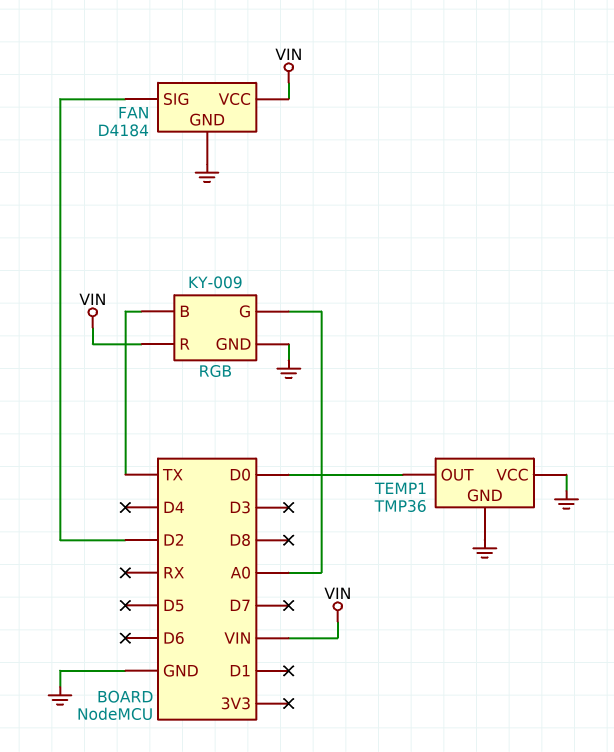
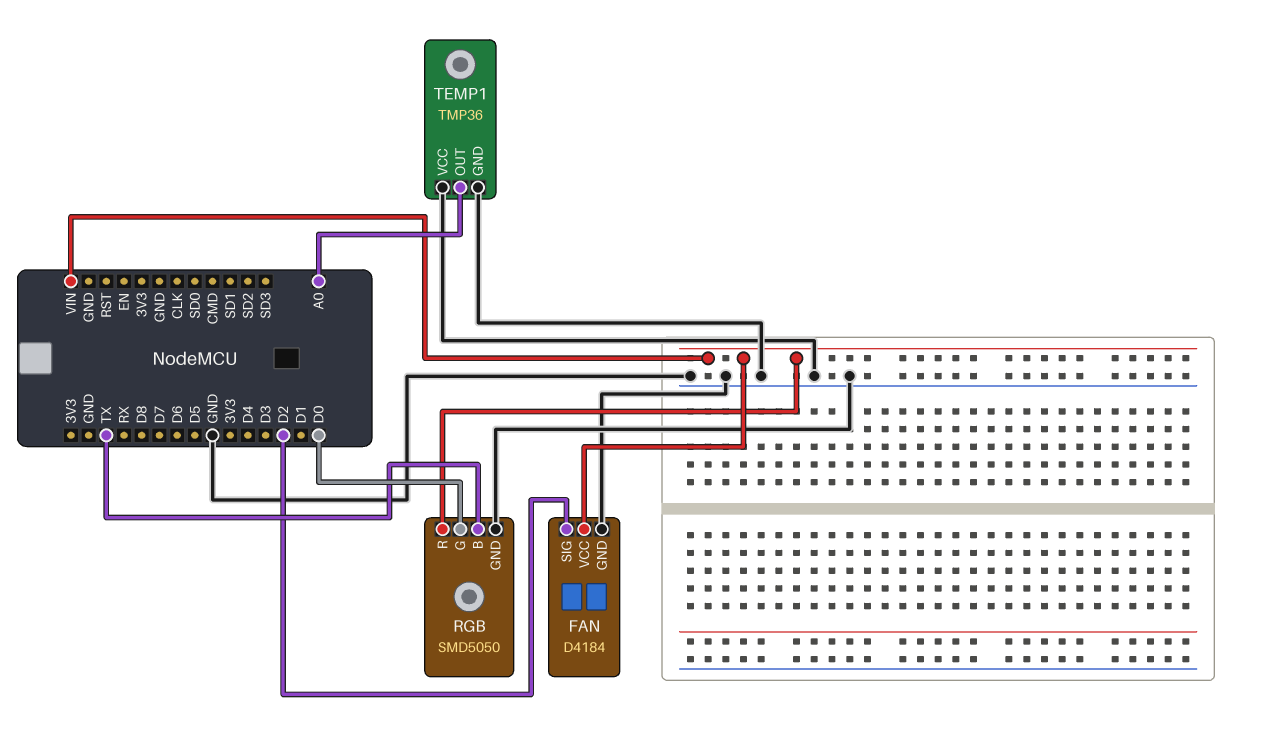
RGB: KY-009 -> SMD5050
RGB pin G: A0 -> D0
TEMP1 pin OUT: D0 -> A0

